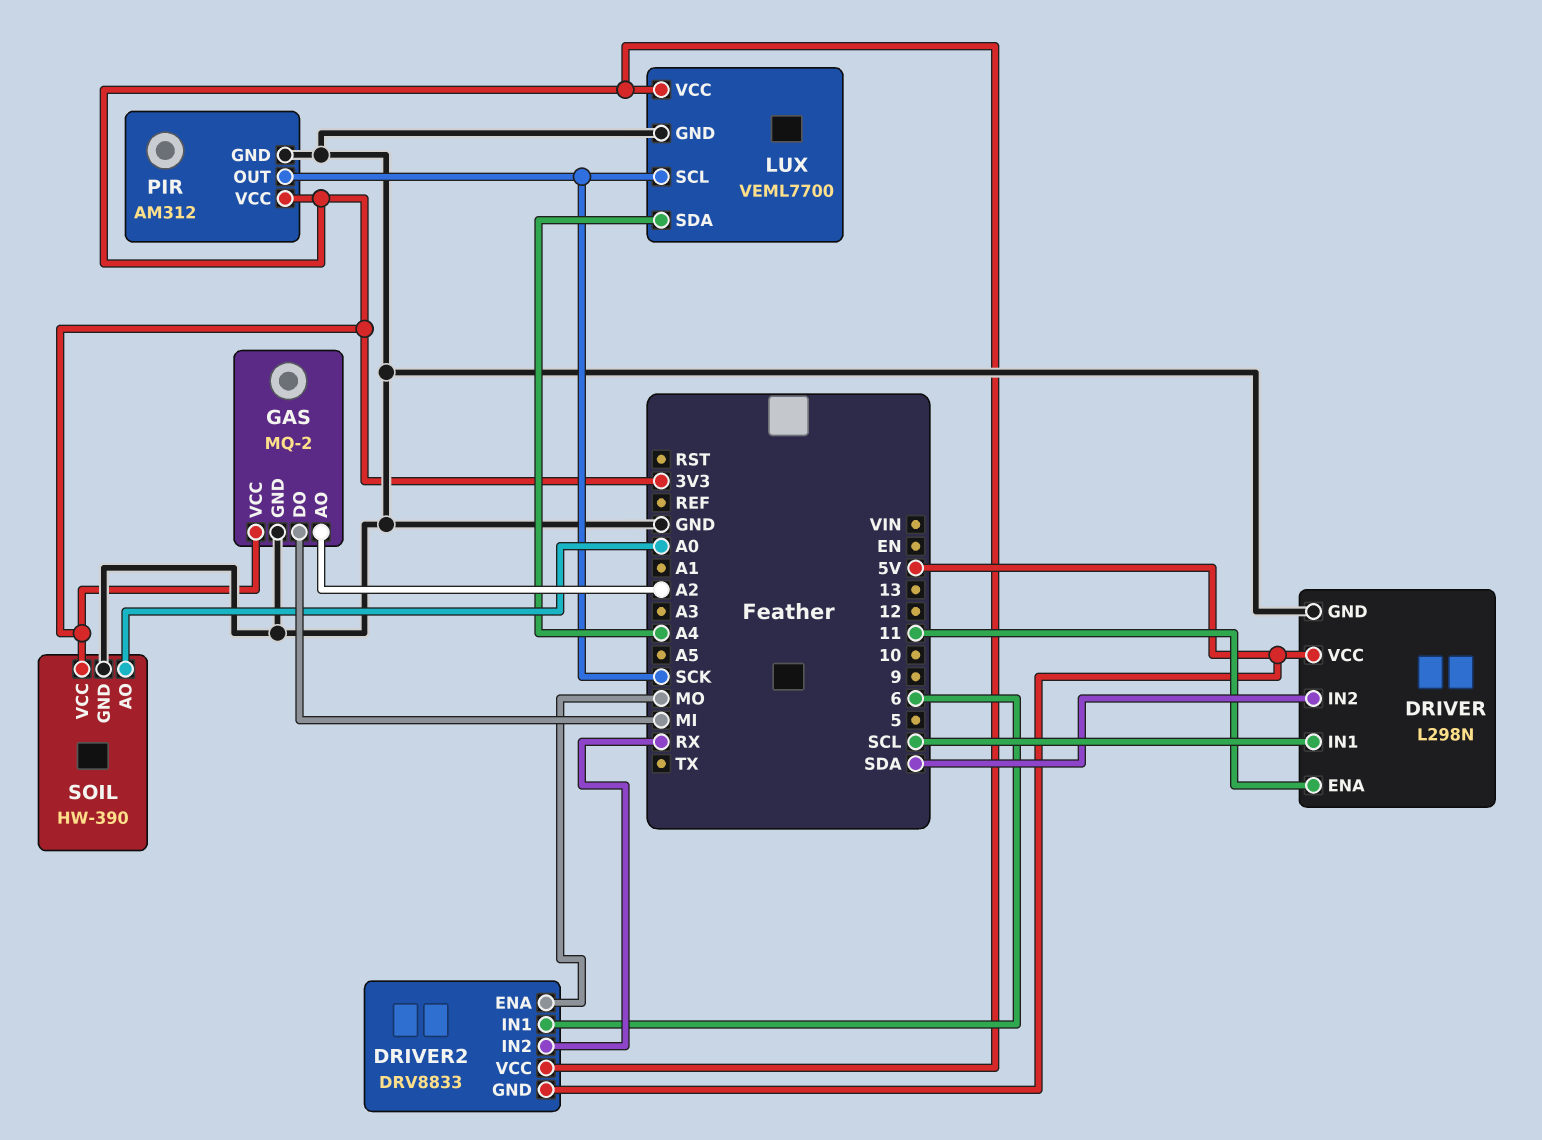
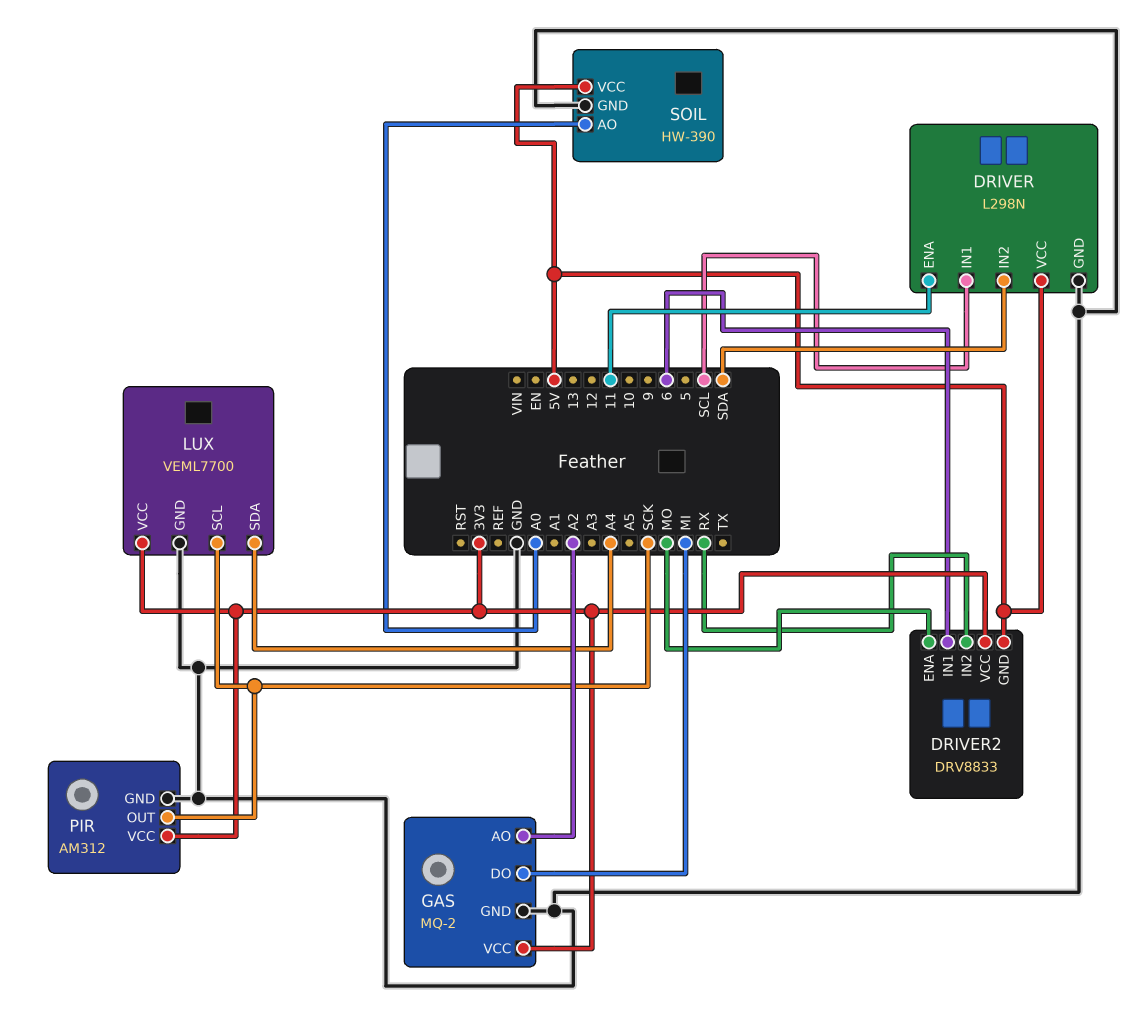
SOIL pin VCC: 3V3 -> 5V

